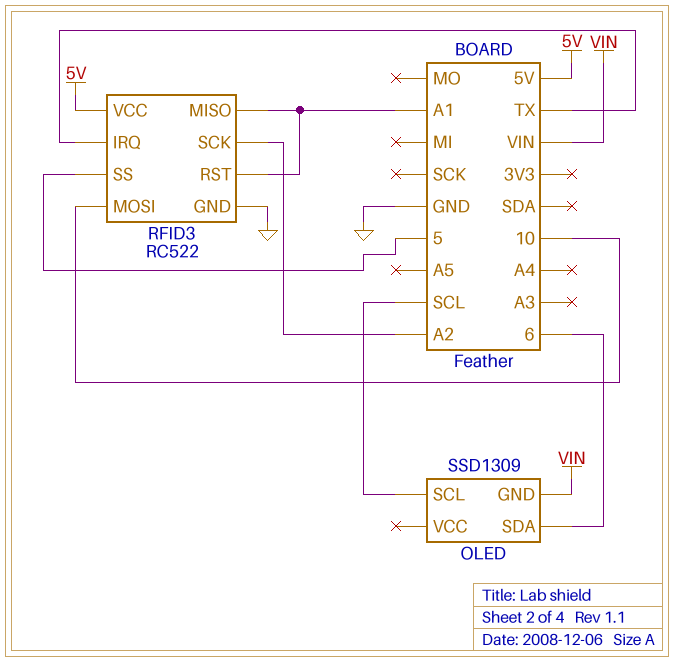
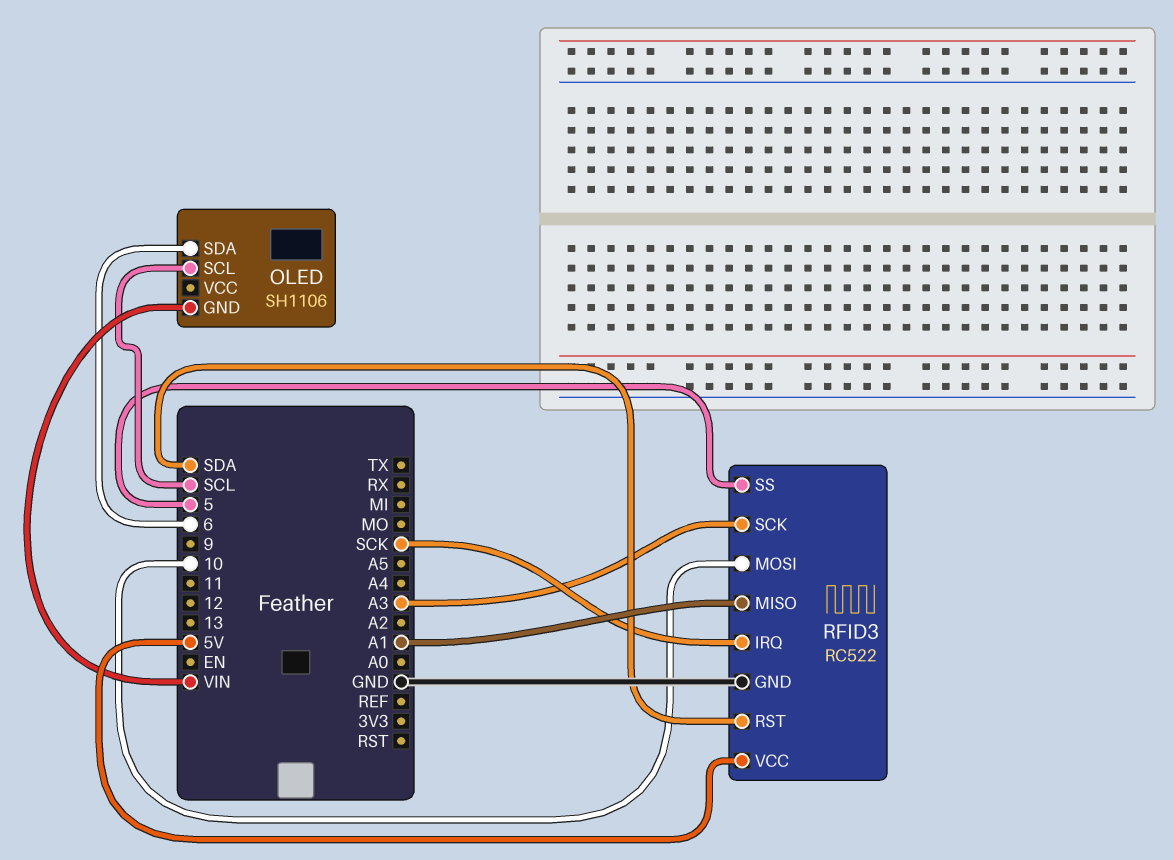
OLED: SSD1309 -> SH1106
RFID3 pin IRQ: TX -> SCK
RFID3 pin RST: A1 -> SDA
RFID3 pin SCK: A2 -> A3

